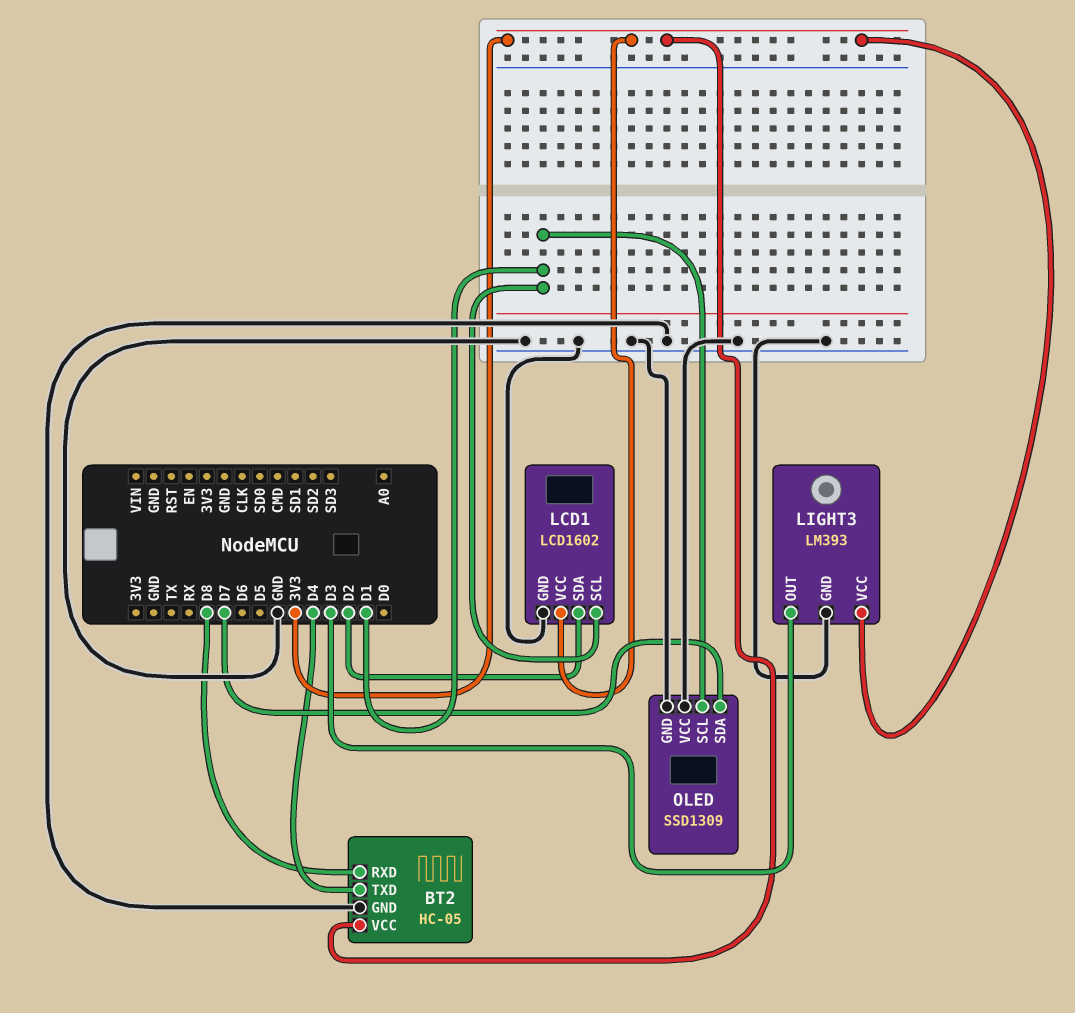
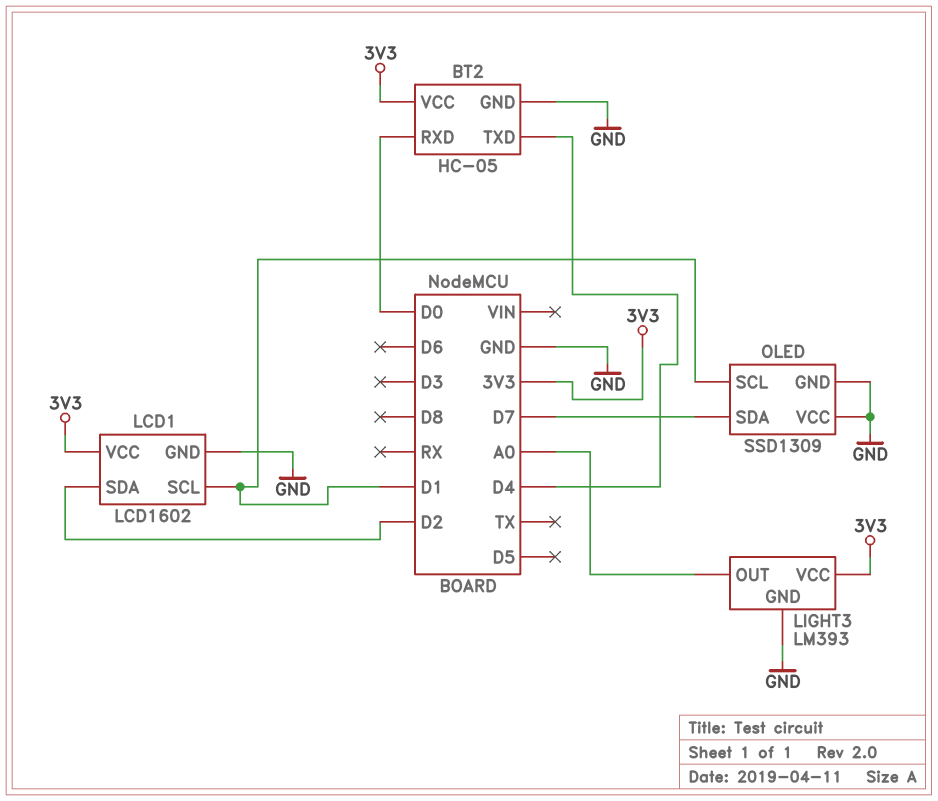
BT2 pin RXD: D8 -> D0
LIGHT3 pin OUT: D3 -> A0

